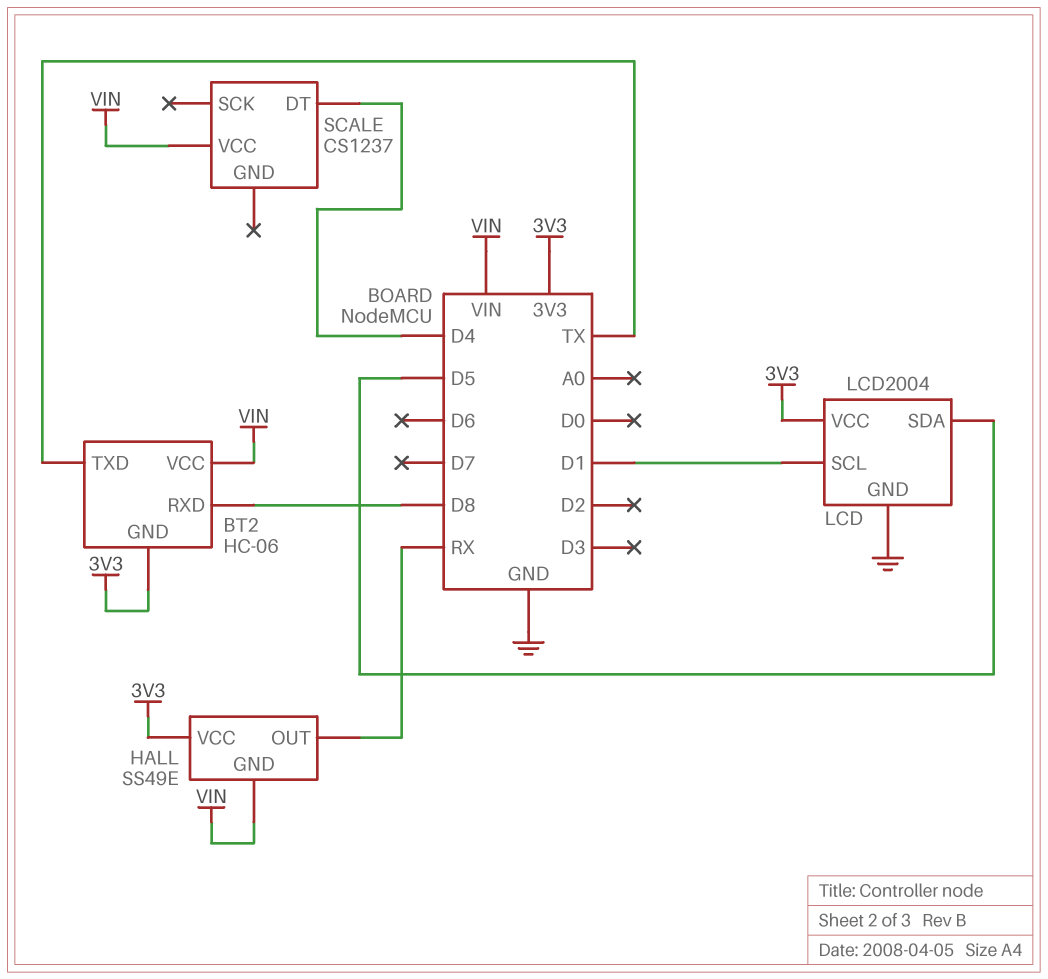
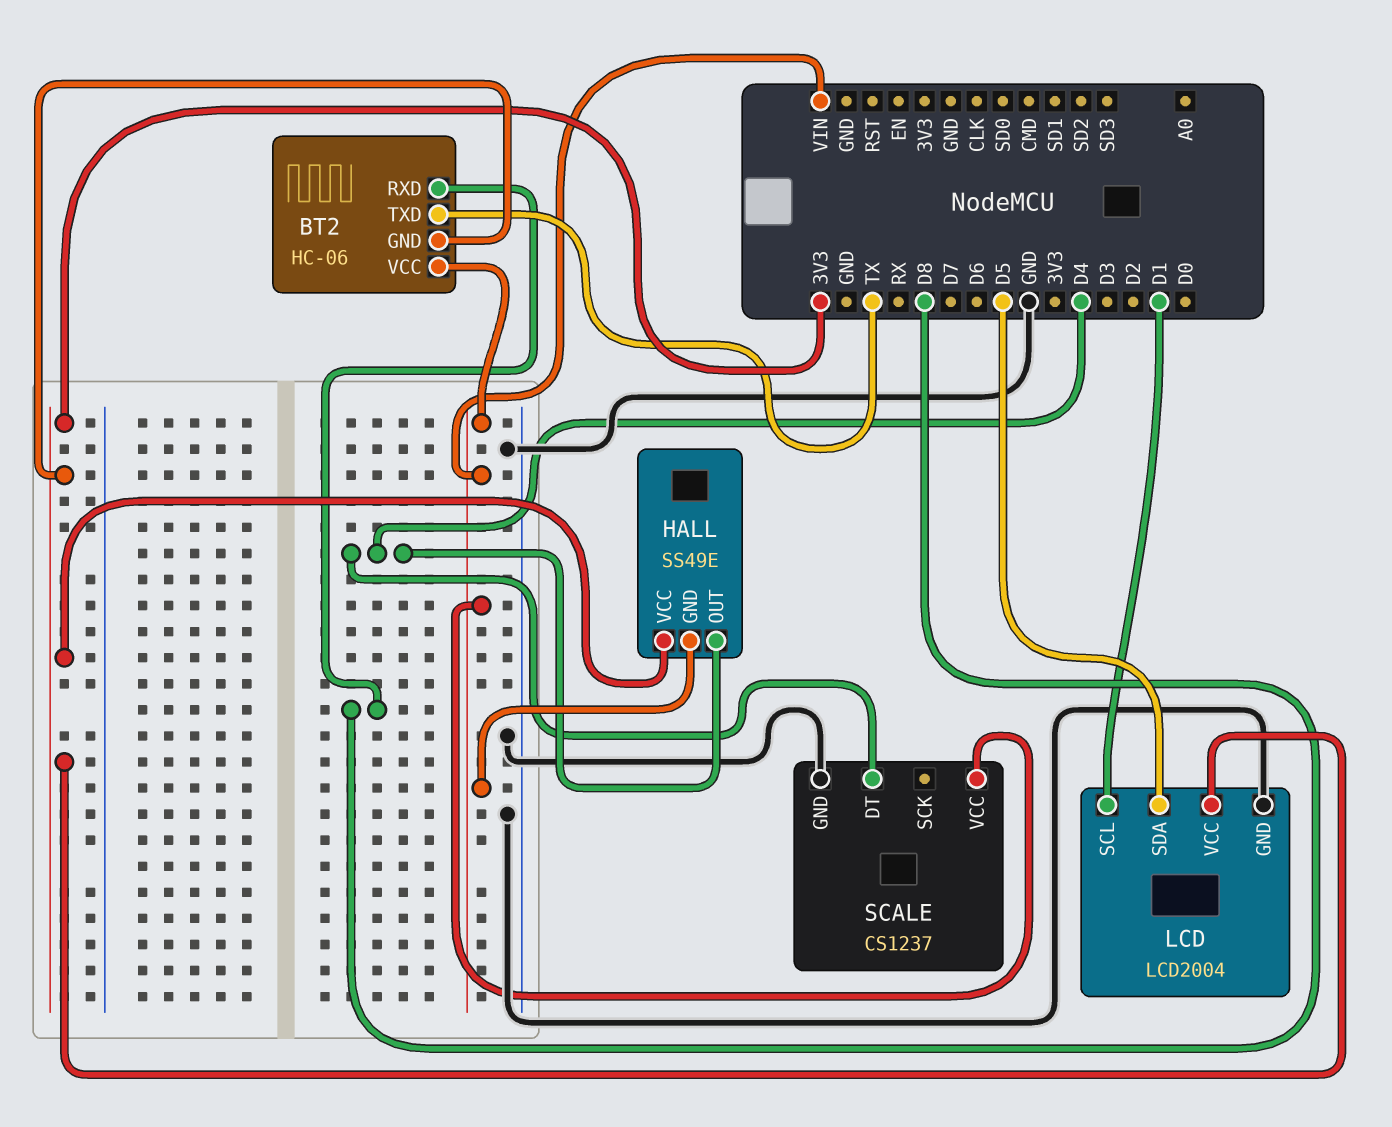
HALL pin OUT: RX -> D4
SCALE pin GND: none -> GND

